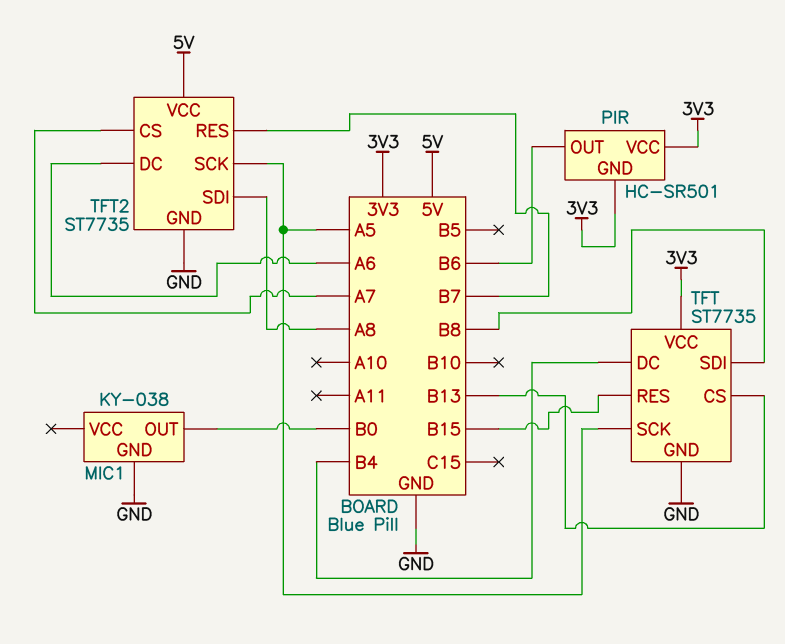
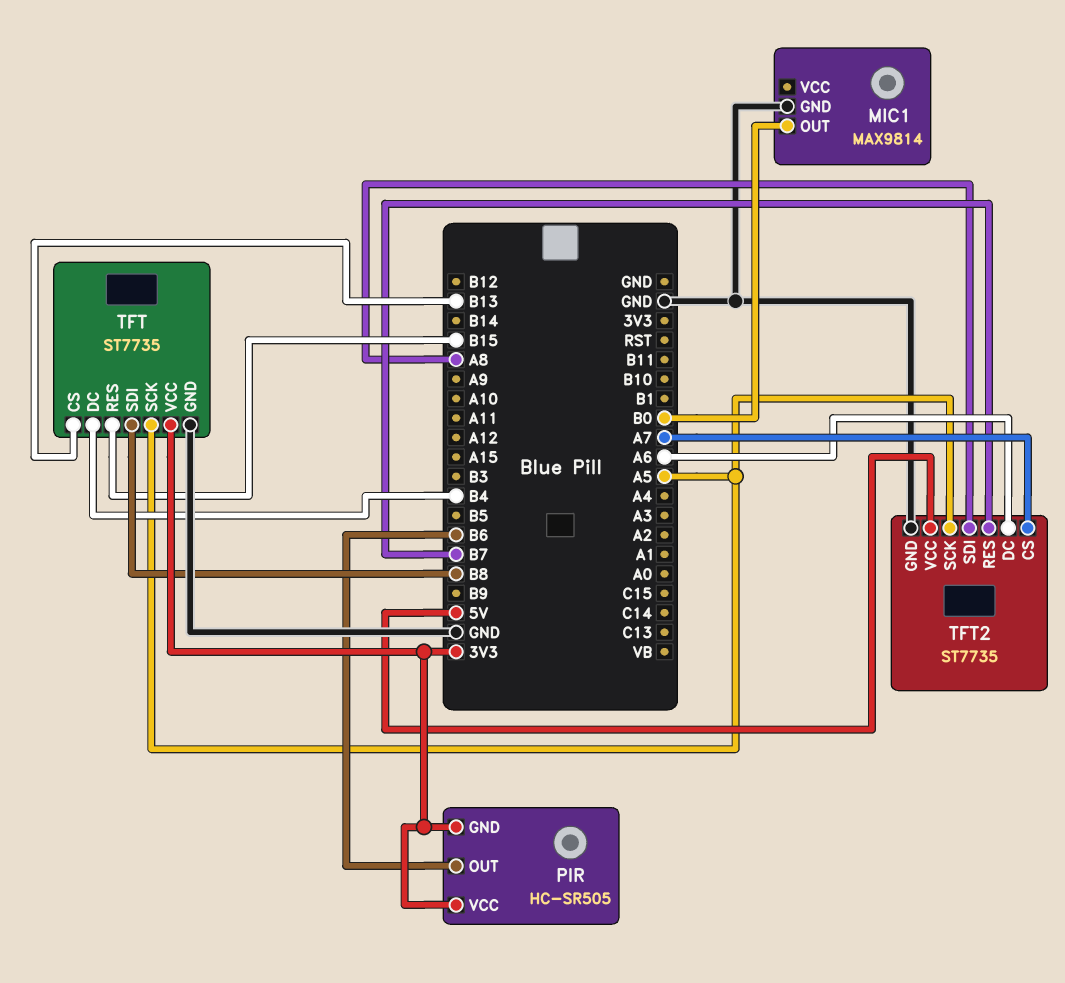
MIC1: KY-038 -> MAX9814
PIR: HC-SR501 -> HC-SR505

